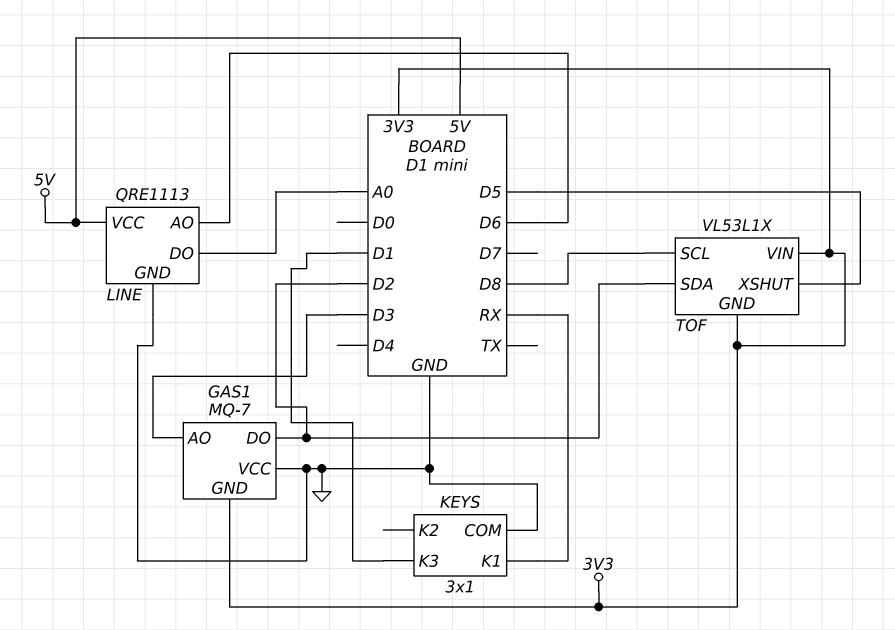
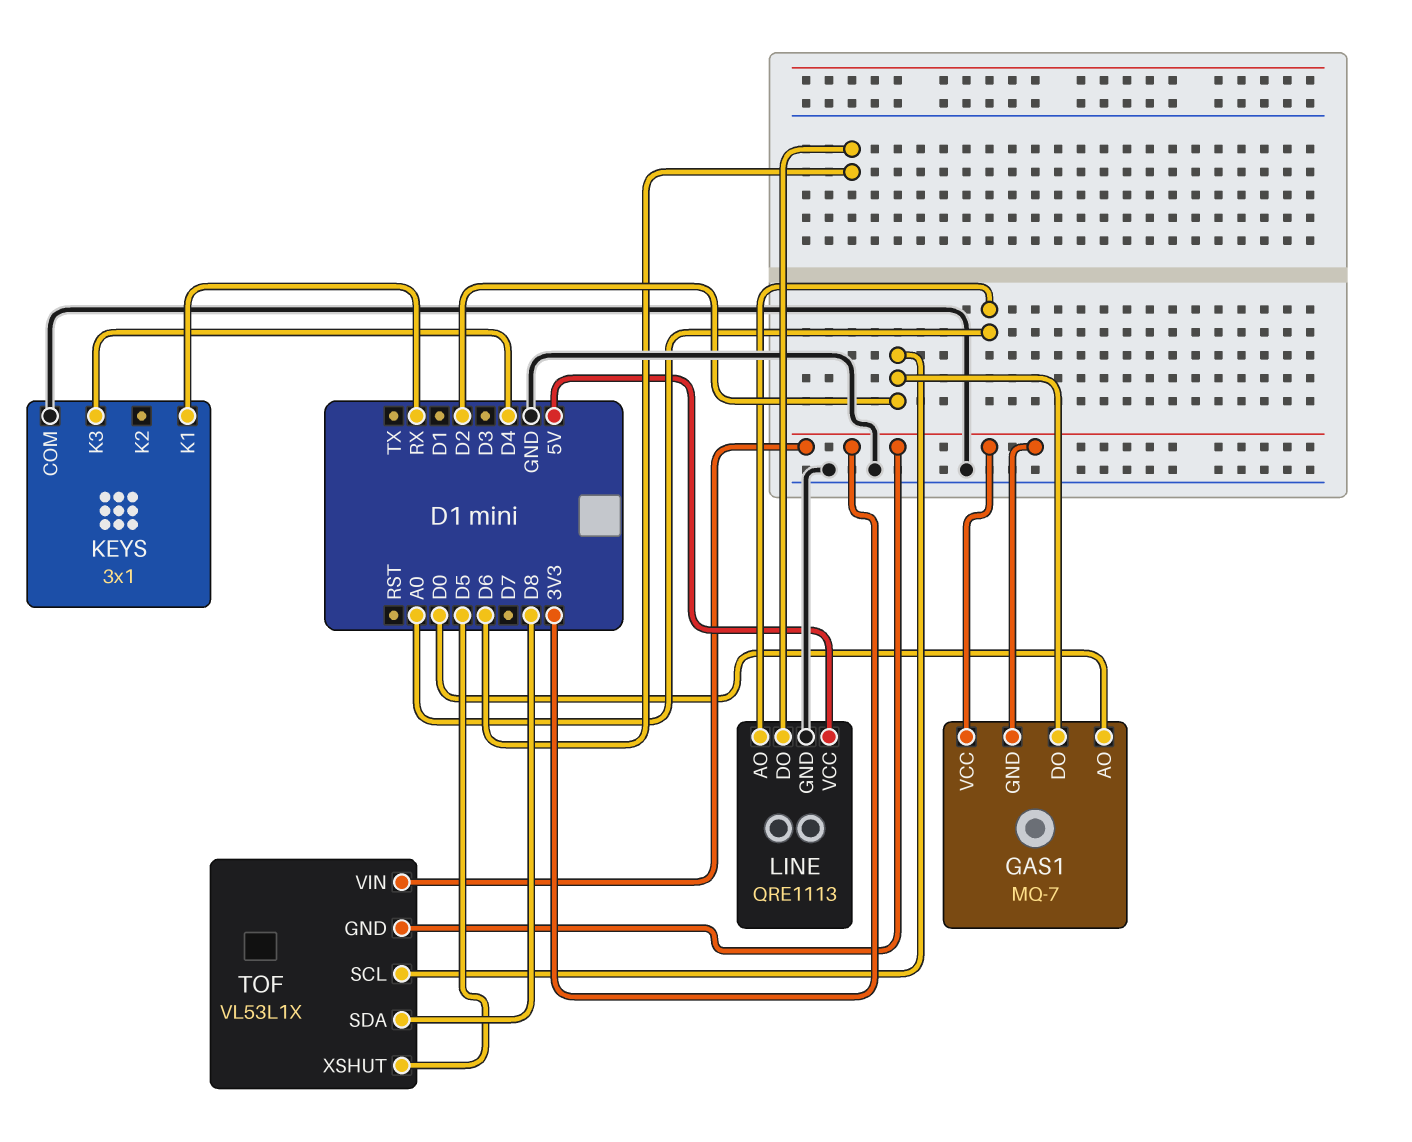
GAS1 pin AO: D3 -> D0
GAS1 pin VCC: GND -> 3V3
KEYS pin K3: D1 -> D4
LINE pin AO: D6 -> A0
LINE pin DO: A0 -> D6
TOF pin SCL: D8 -> D2
TOF pin SDA: D2 -> D8

